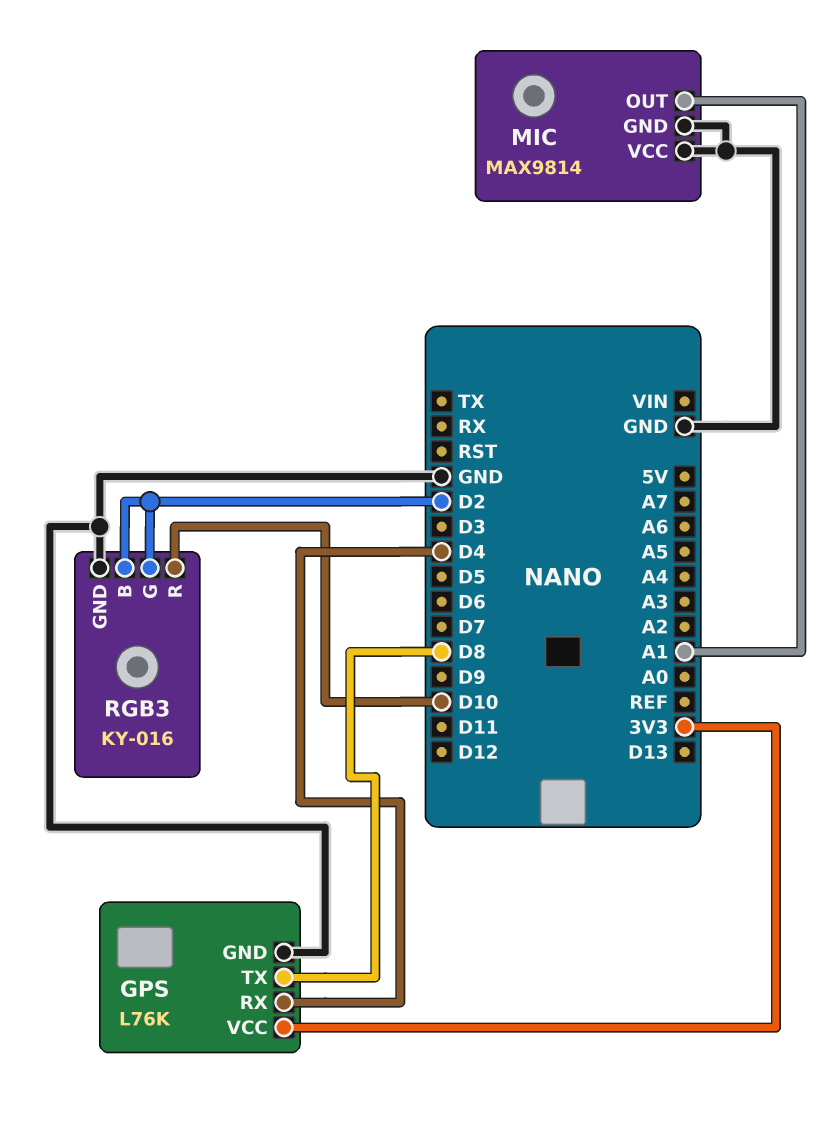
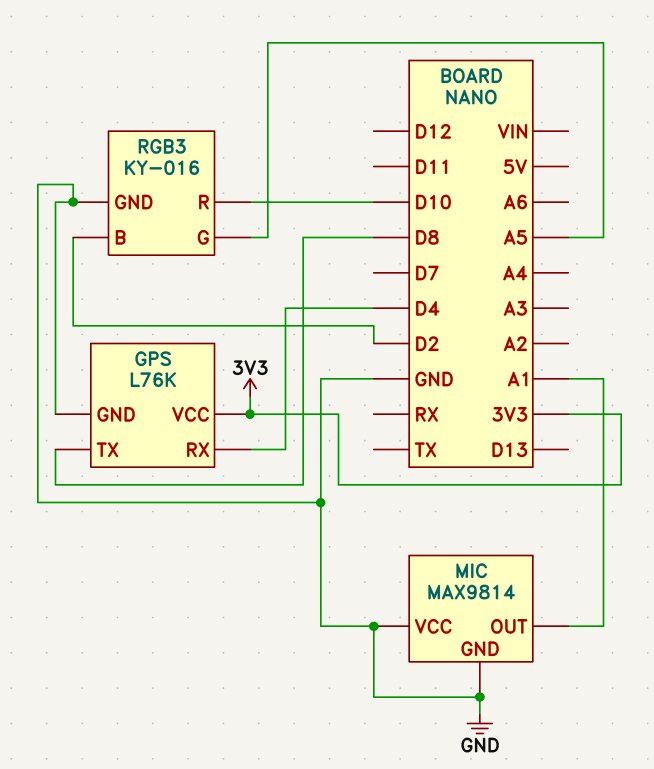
RGB3 pin G: D2 -> A5

